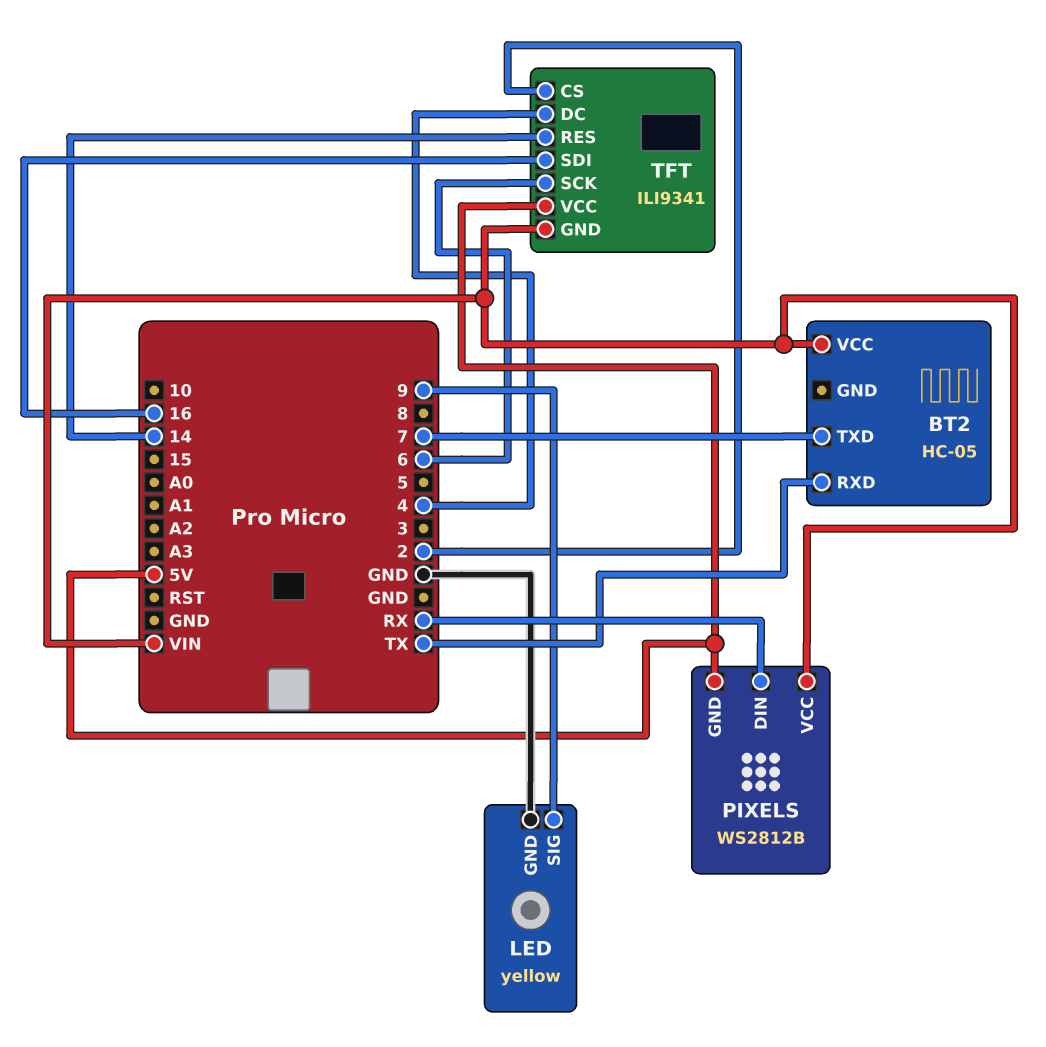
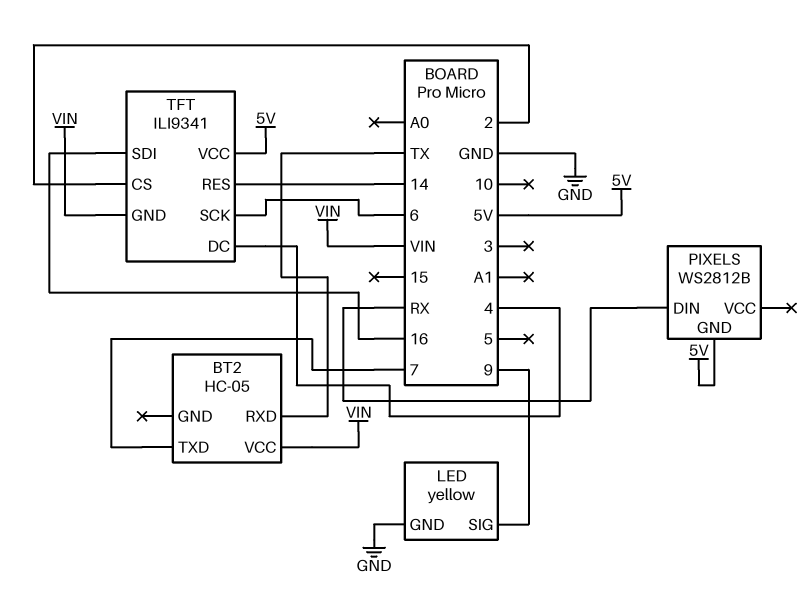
PIXELS pin VCC: VIN -> none

